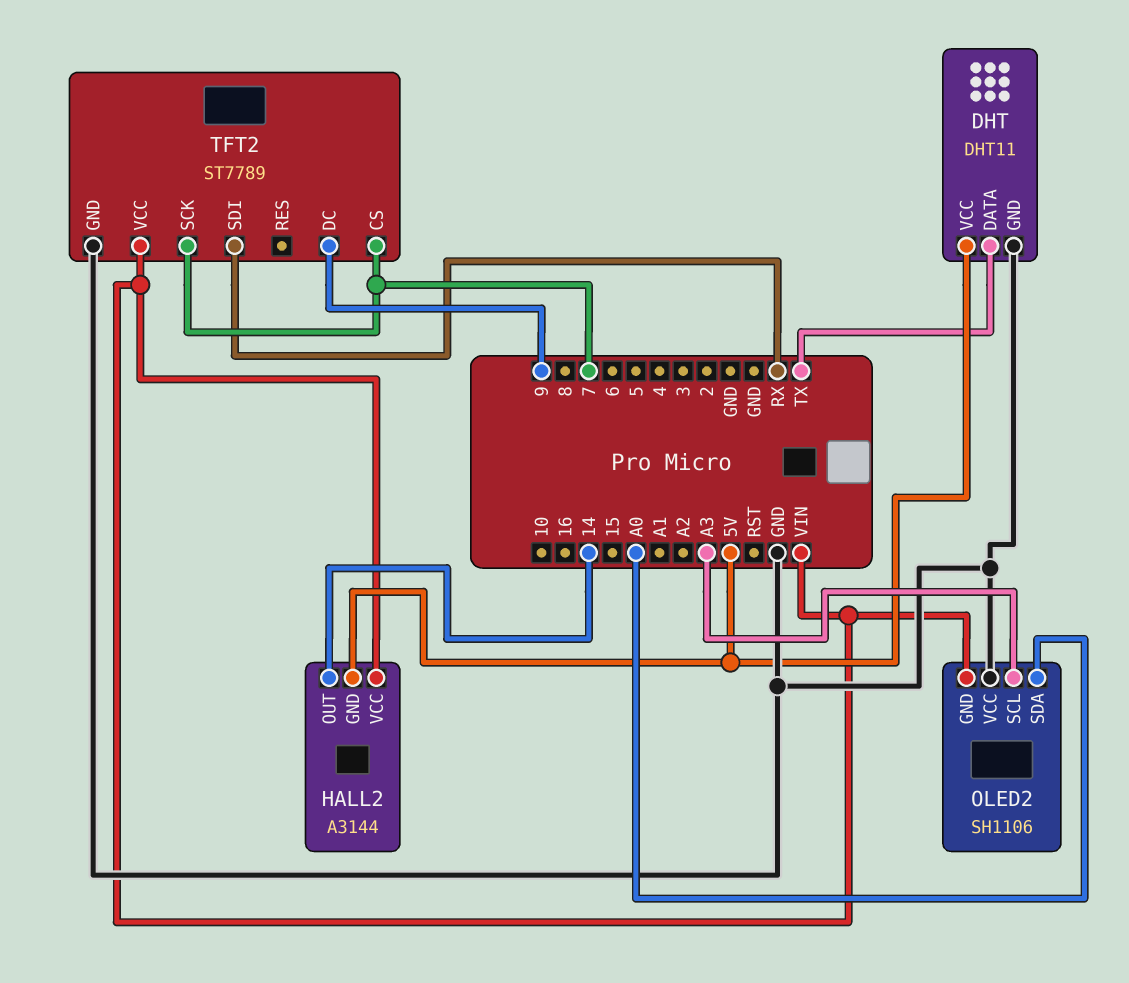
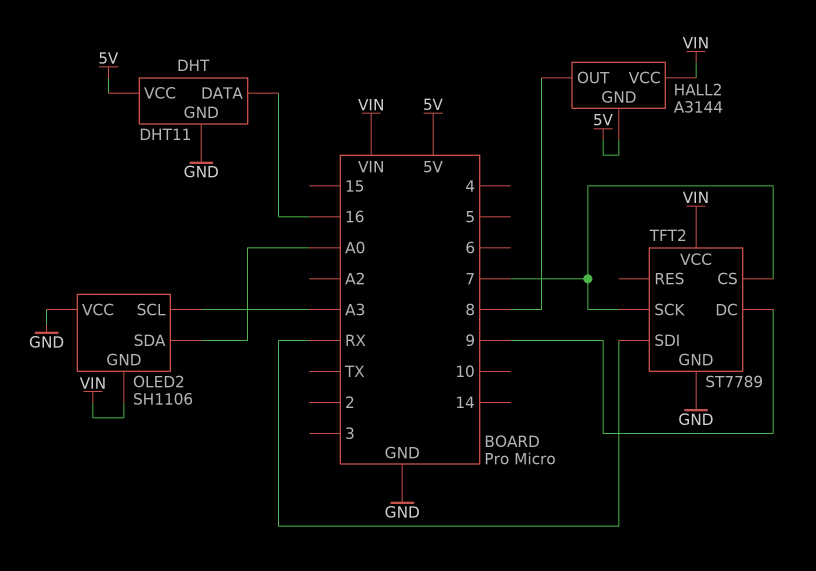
DHT pin DATA: TX -> 16
HALL2 pin OUT: 14 -> 8

